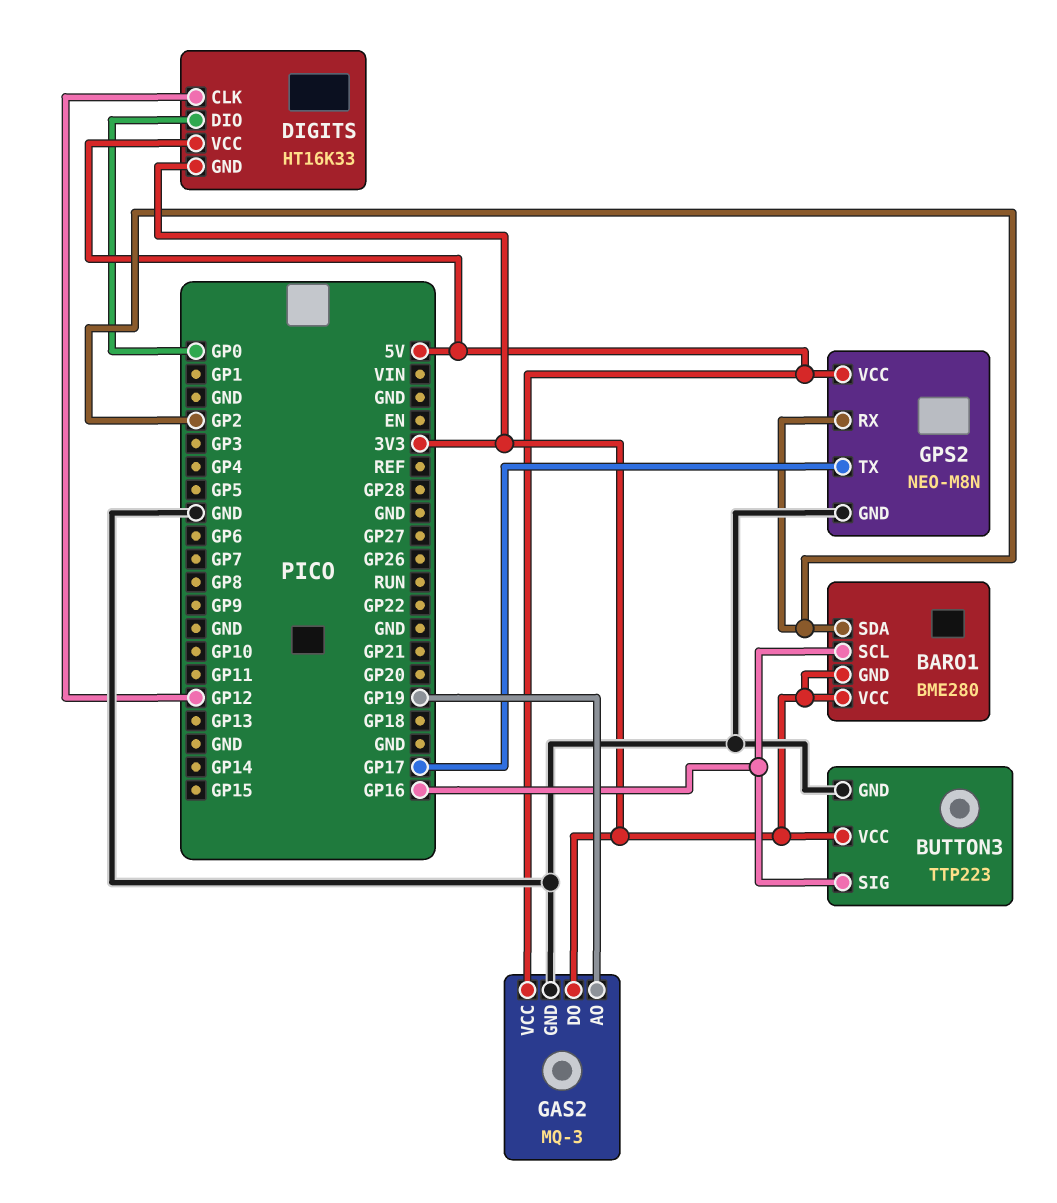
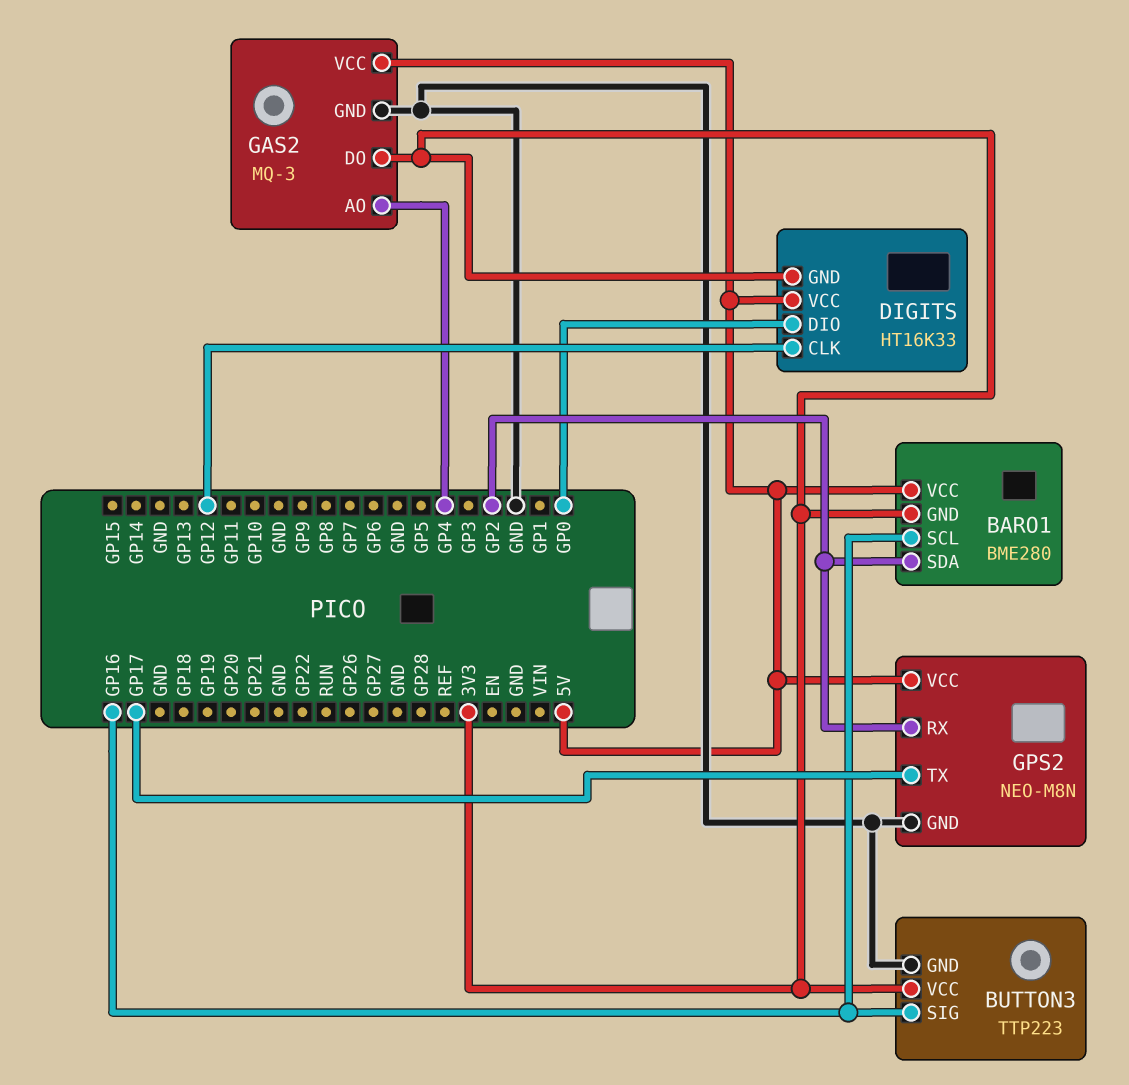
BARO1 pin VCC: 3V3 -> 5V
GAS2 pin AO: GP19 -> GP4

